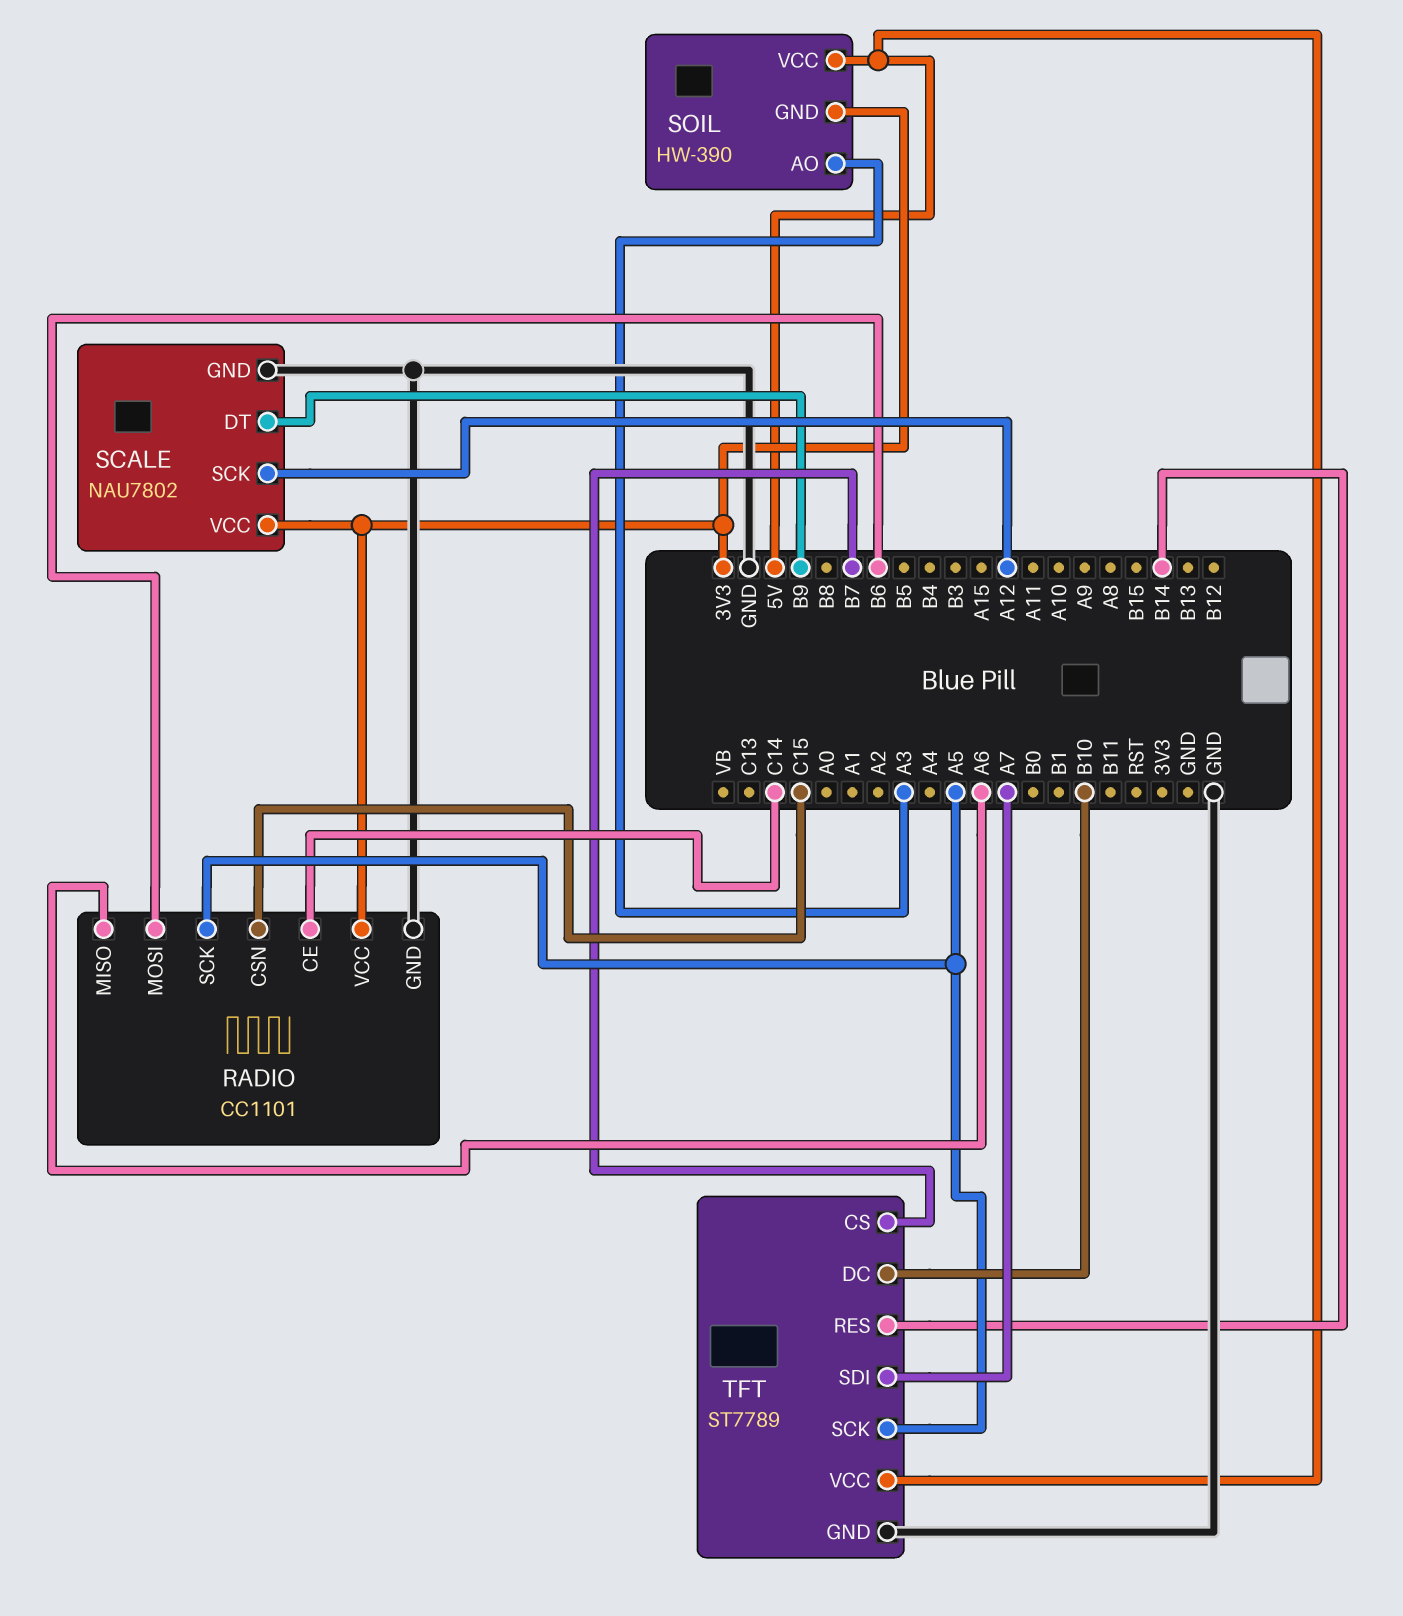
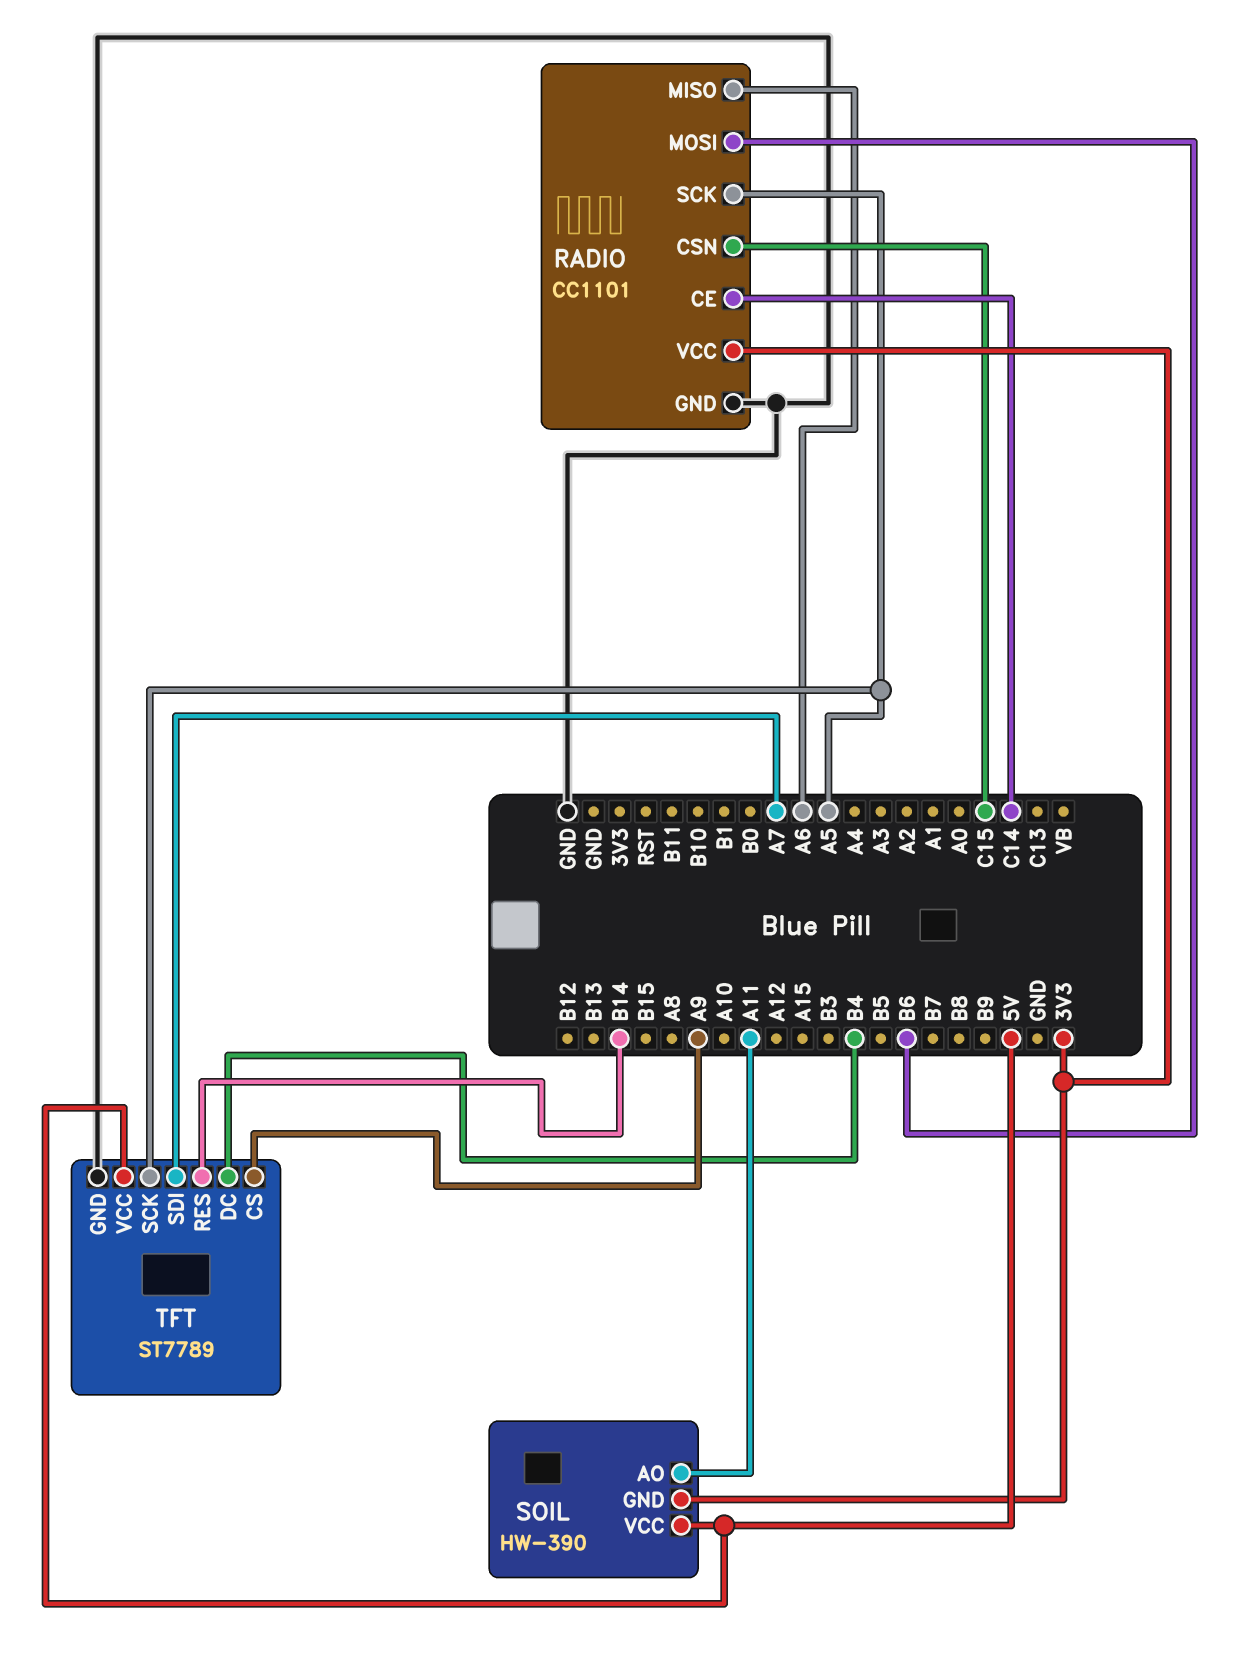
SCALE: NAU7802 -> none
SCALE pin DT: B9 -> none
SCALE pin GND: GND -> none
SCALE pin SCK: A12 -> none
SCALE pin VCC: 3V3 -> none
SOIL pin AO: A3 -> A11
TFT pin CS: B7 -> A9
TFT pin DC: B10 -> B4

